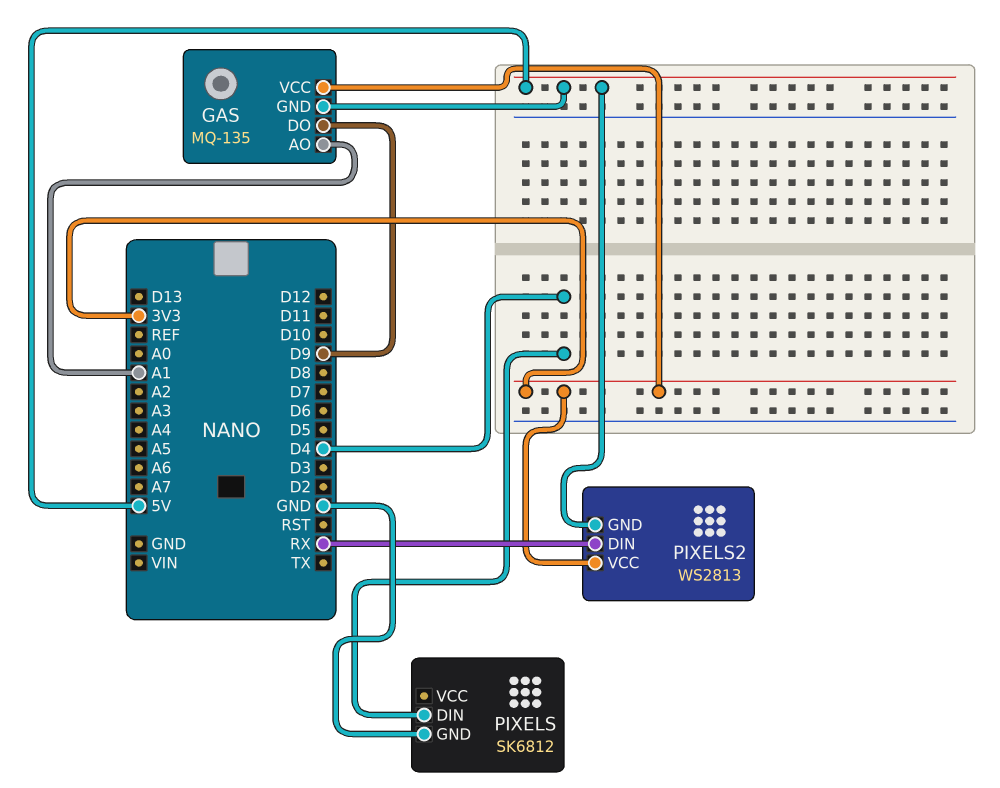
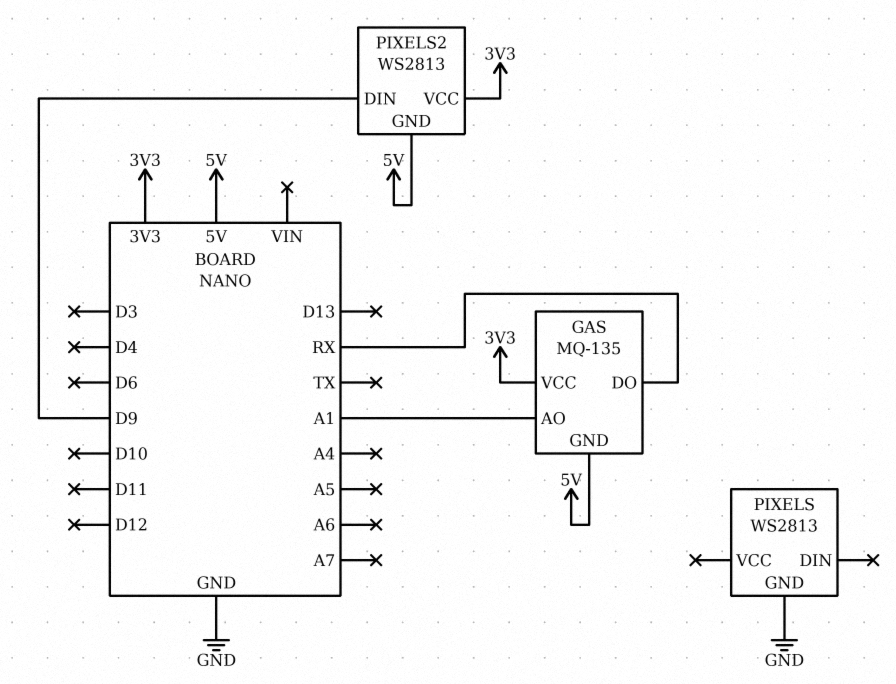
GAS pin DO: D9 -> RX
PIXELS: SK6812 -> WS2813
PIXELS pin DIN: D4 -> none
PIXELS2 pin DIN: RX -> D9

